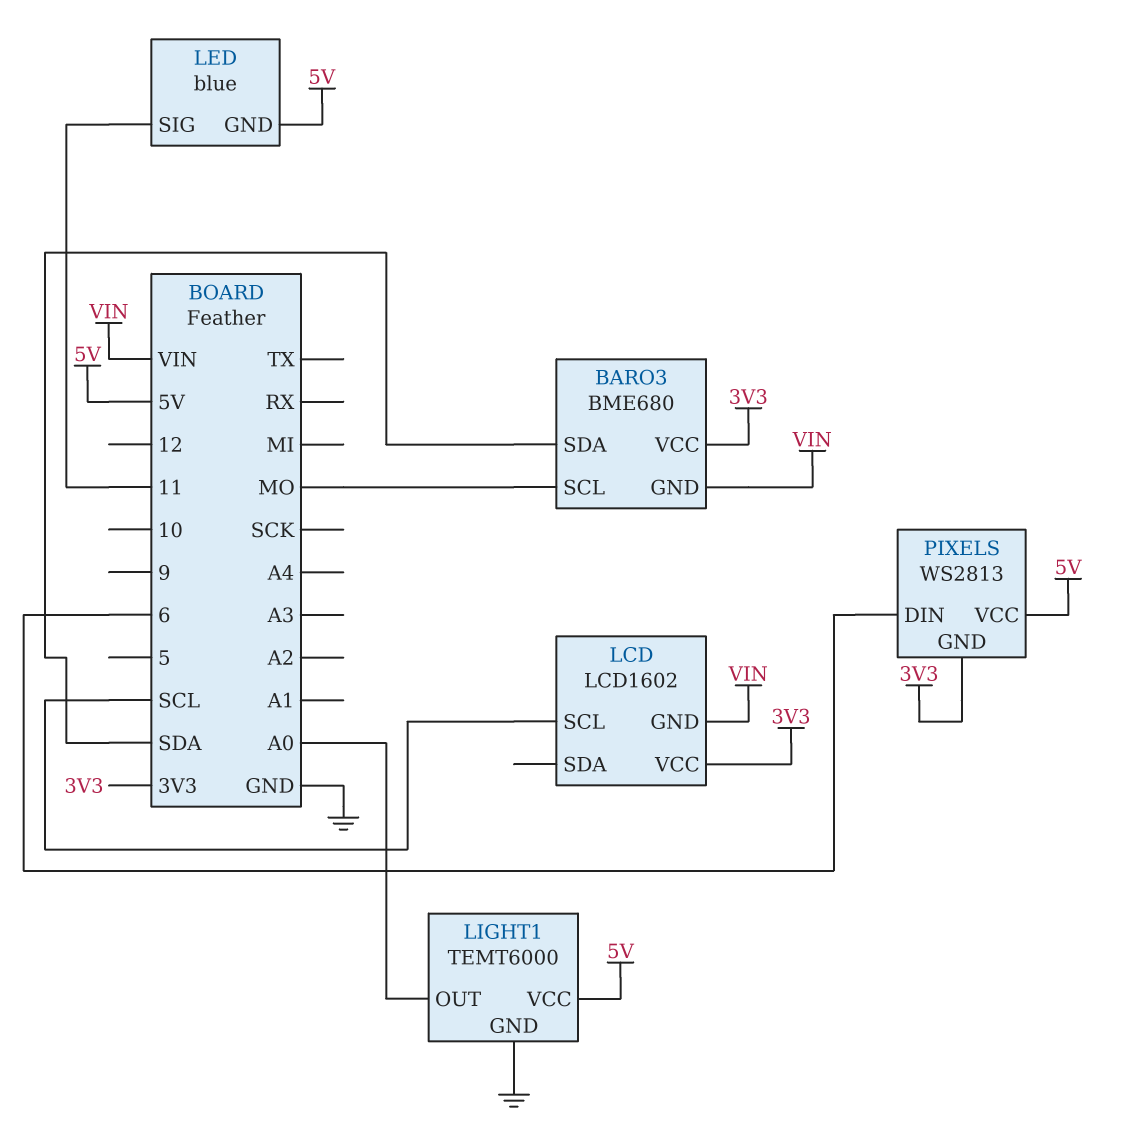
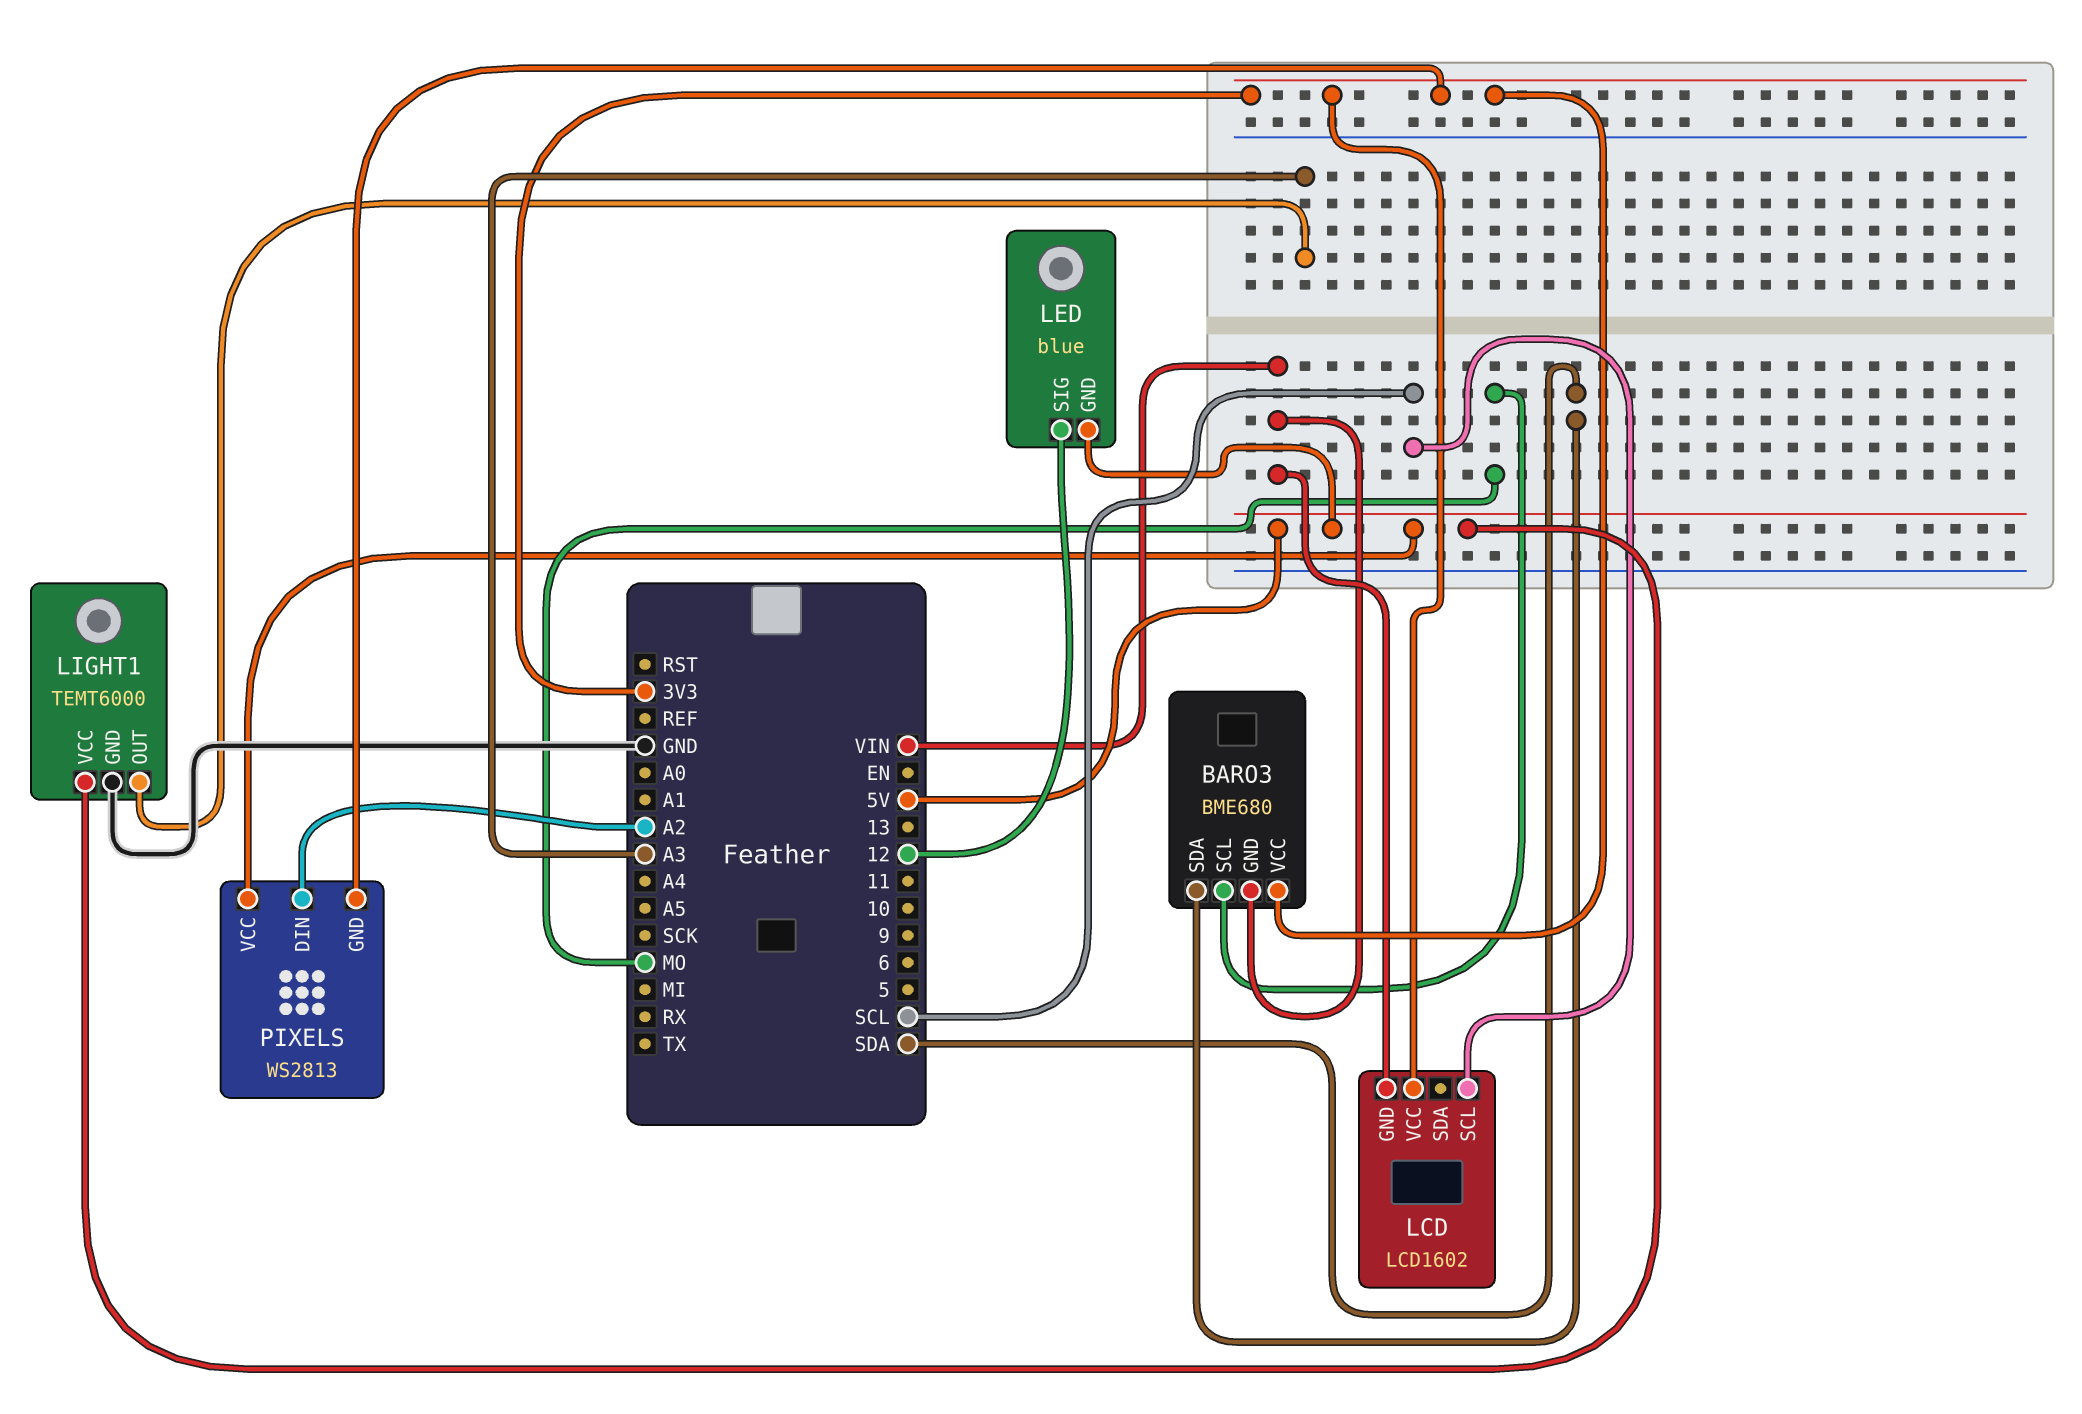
LED pin SIG: 11 -> 12
LIGHT1 pin OUT: A0 -> A3
PIXELS pin DIN: 6 -> A2

